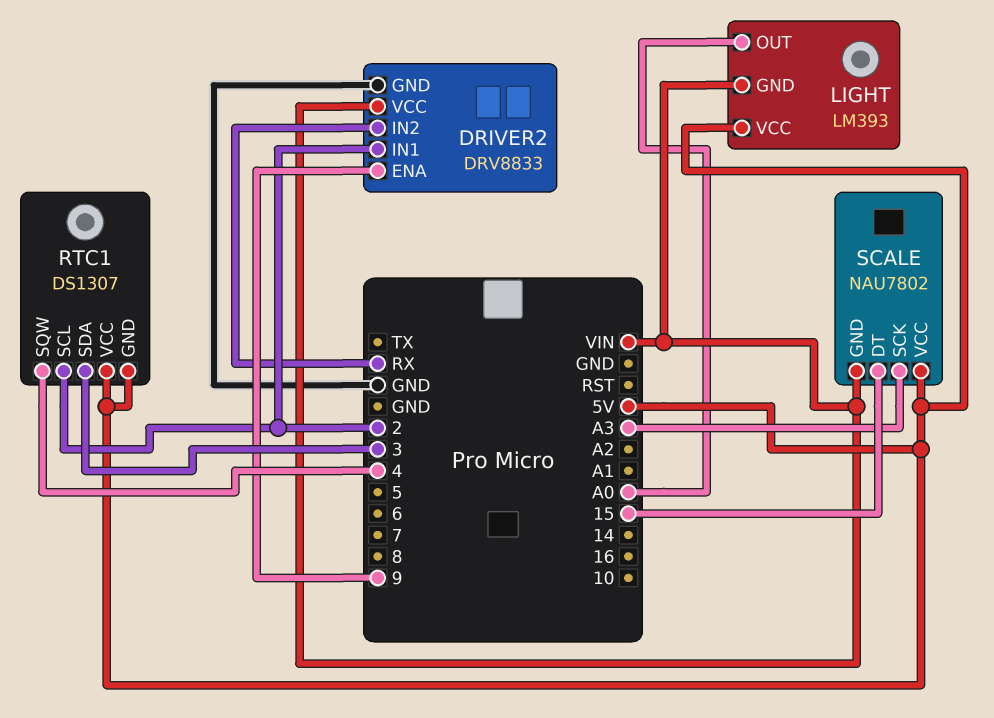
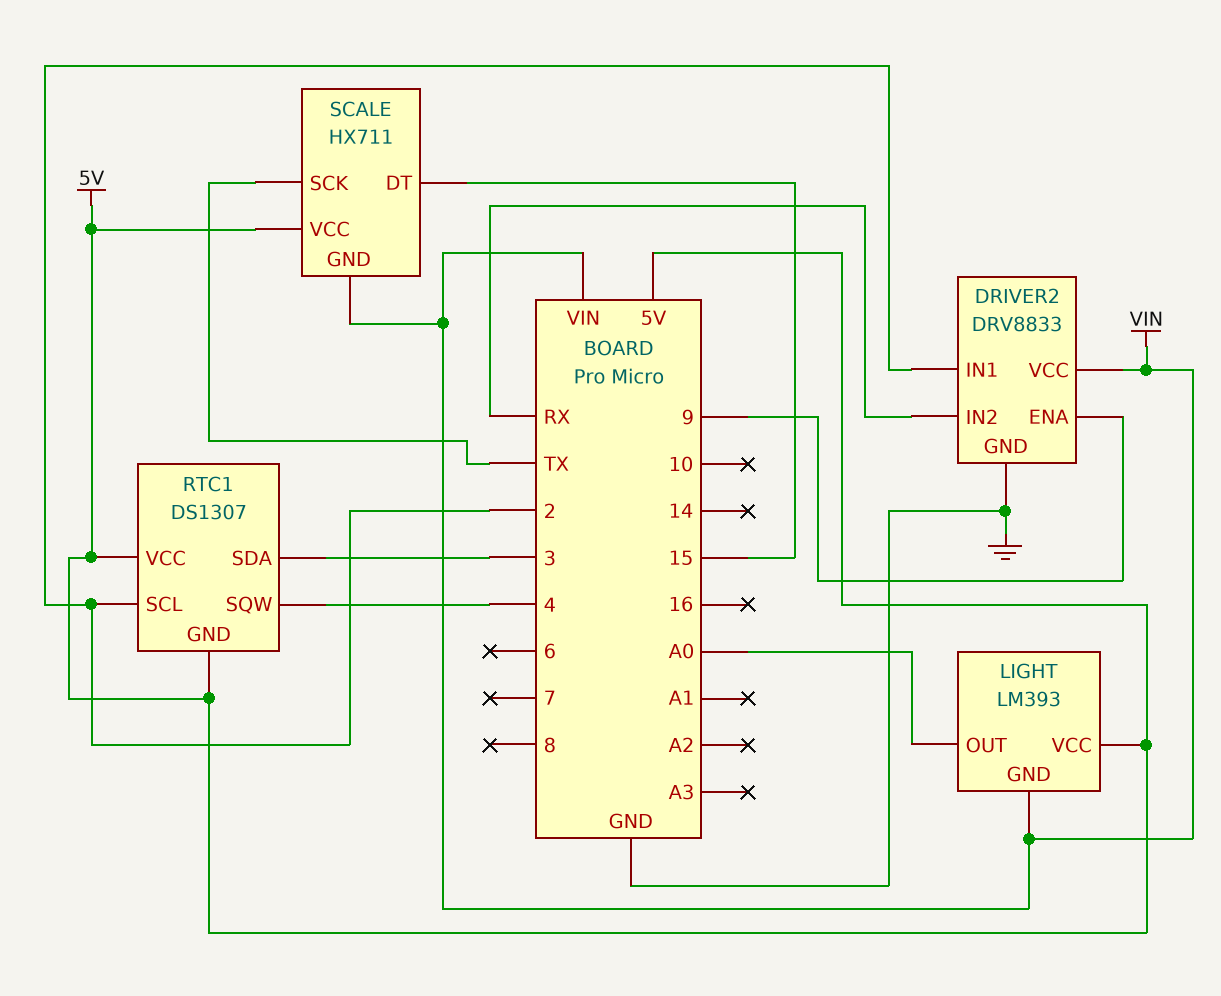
SCALE: NAU7802 -> HX711
SCALE pin SCK: A3 -> TX

